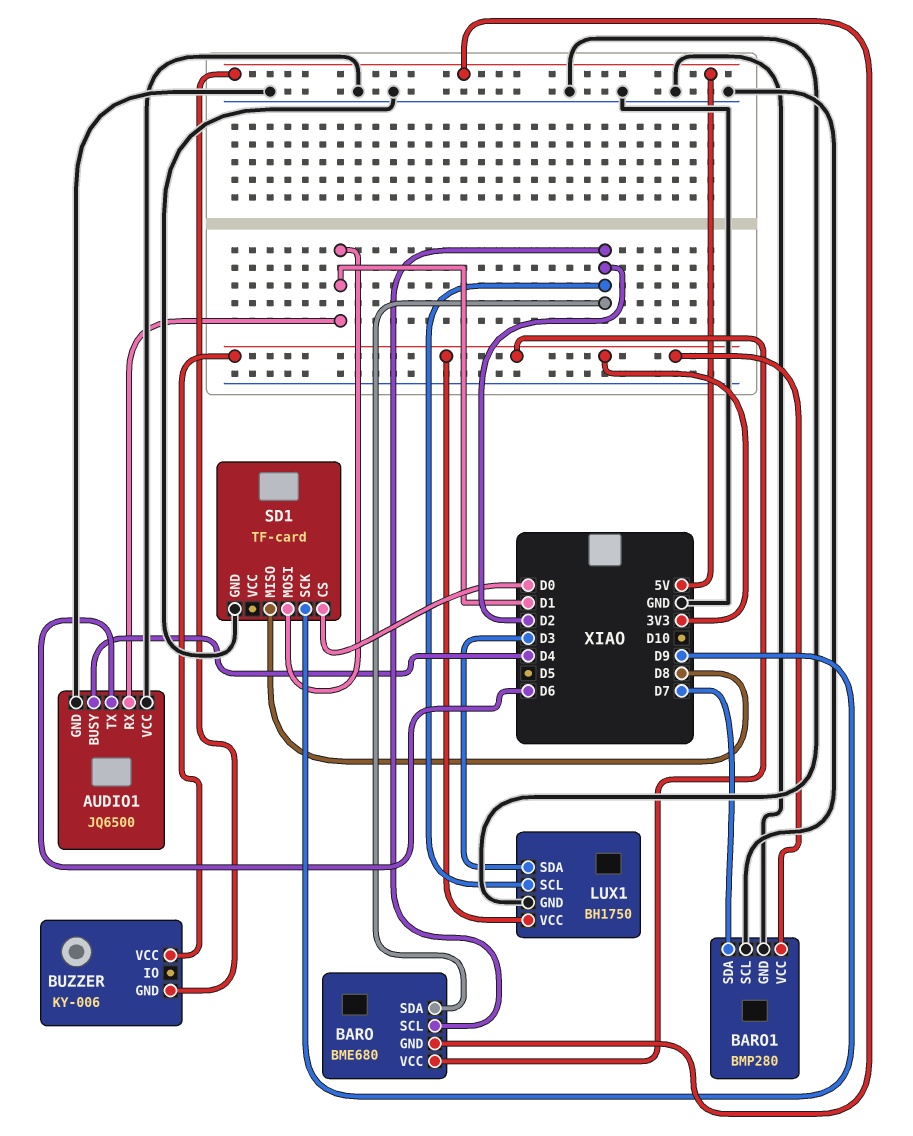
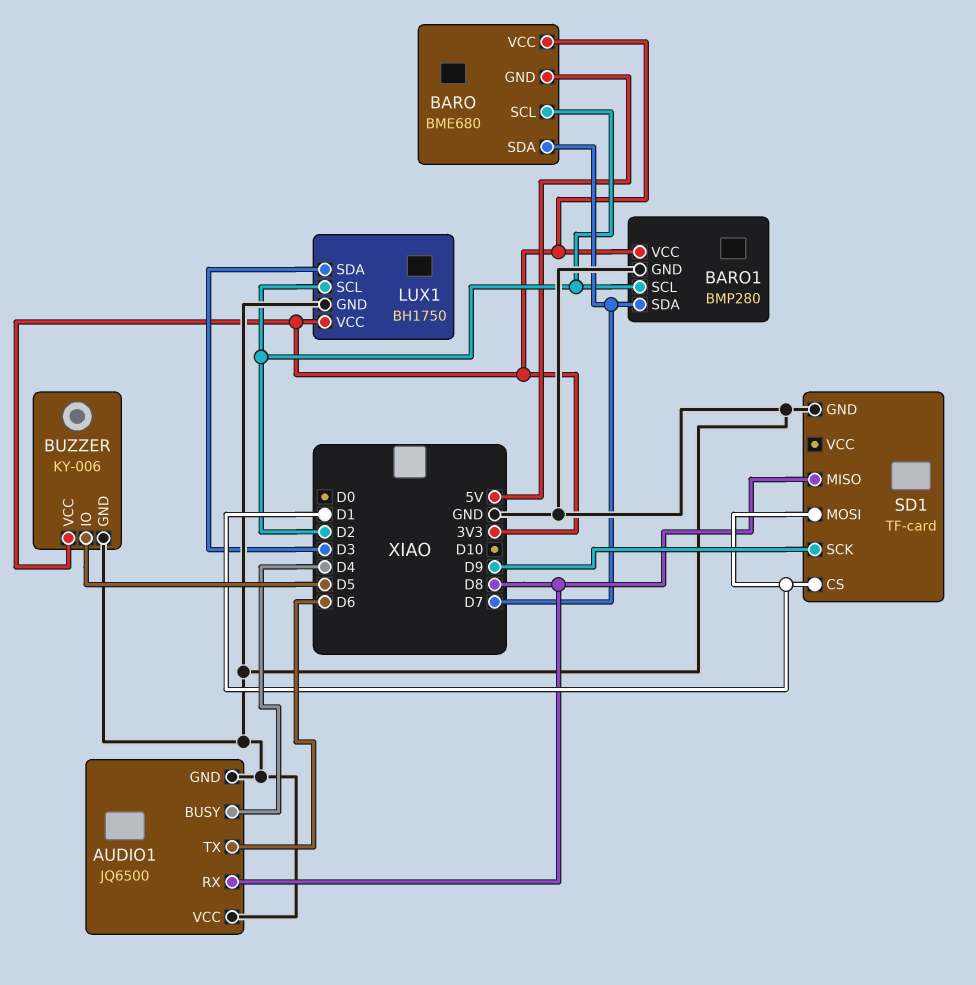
AUDIO1 pin RX: D1 -> D8
BARO pin SDA: D2 -> D7
BARO1 pin SCL: GND -> D2
BUZZER pin GND: 5V -> GND
BUZZER pin IO: none -> D5
SD1 pin CS: D0 -> D1

